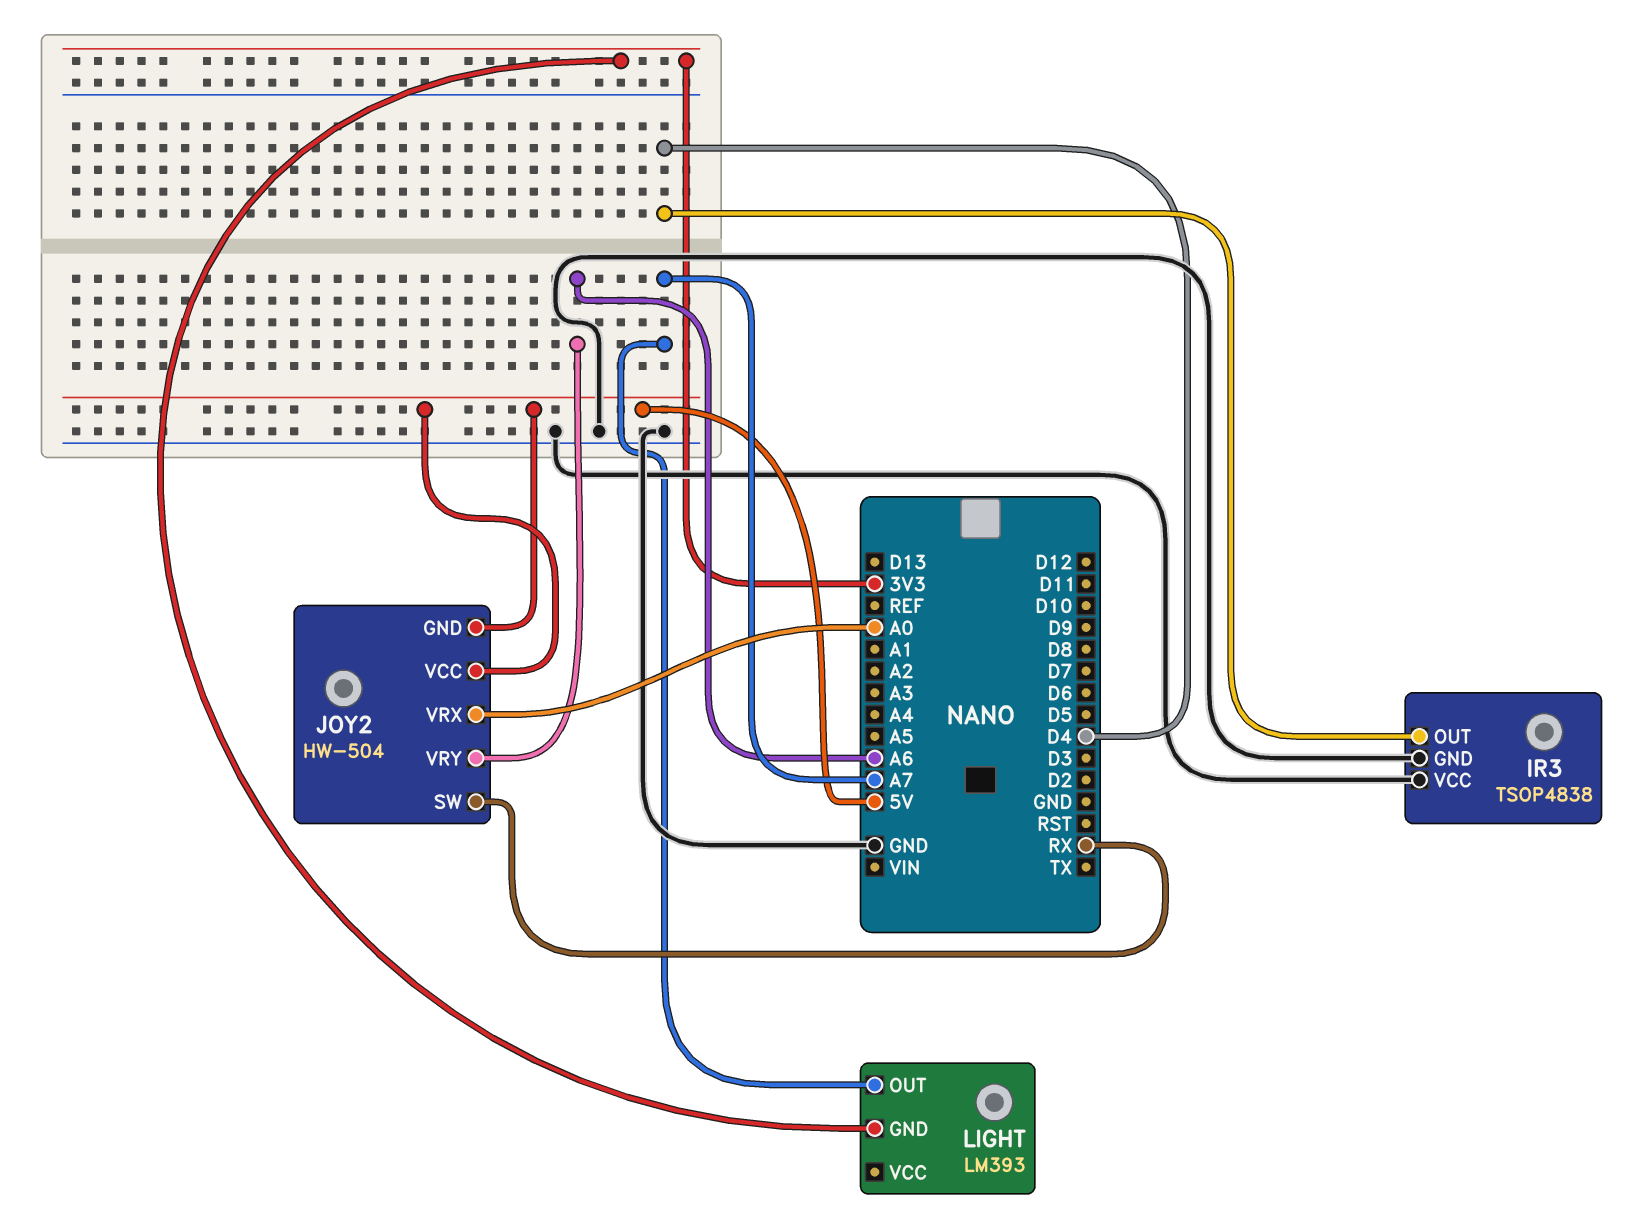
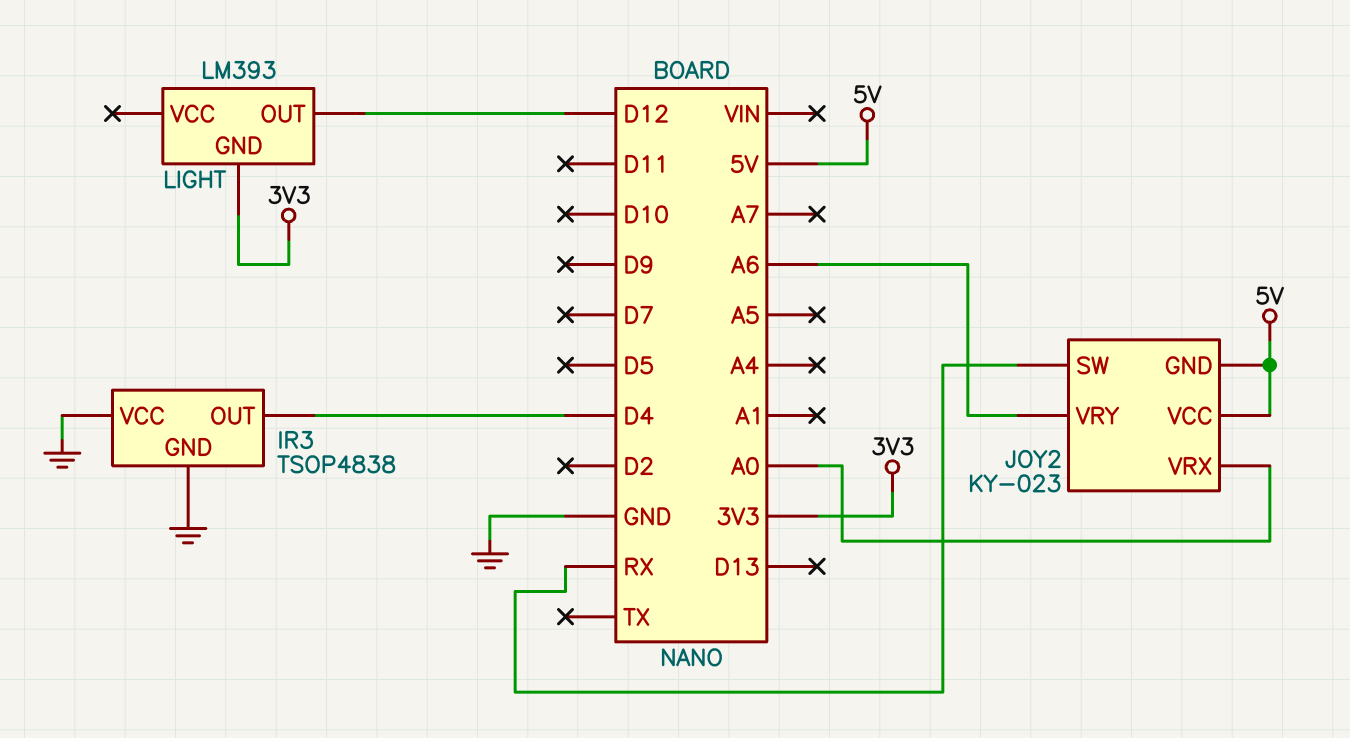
JOY2: HW-504 -> KY-023
LIGHT pin OUT: A7 -> D12

